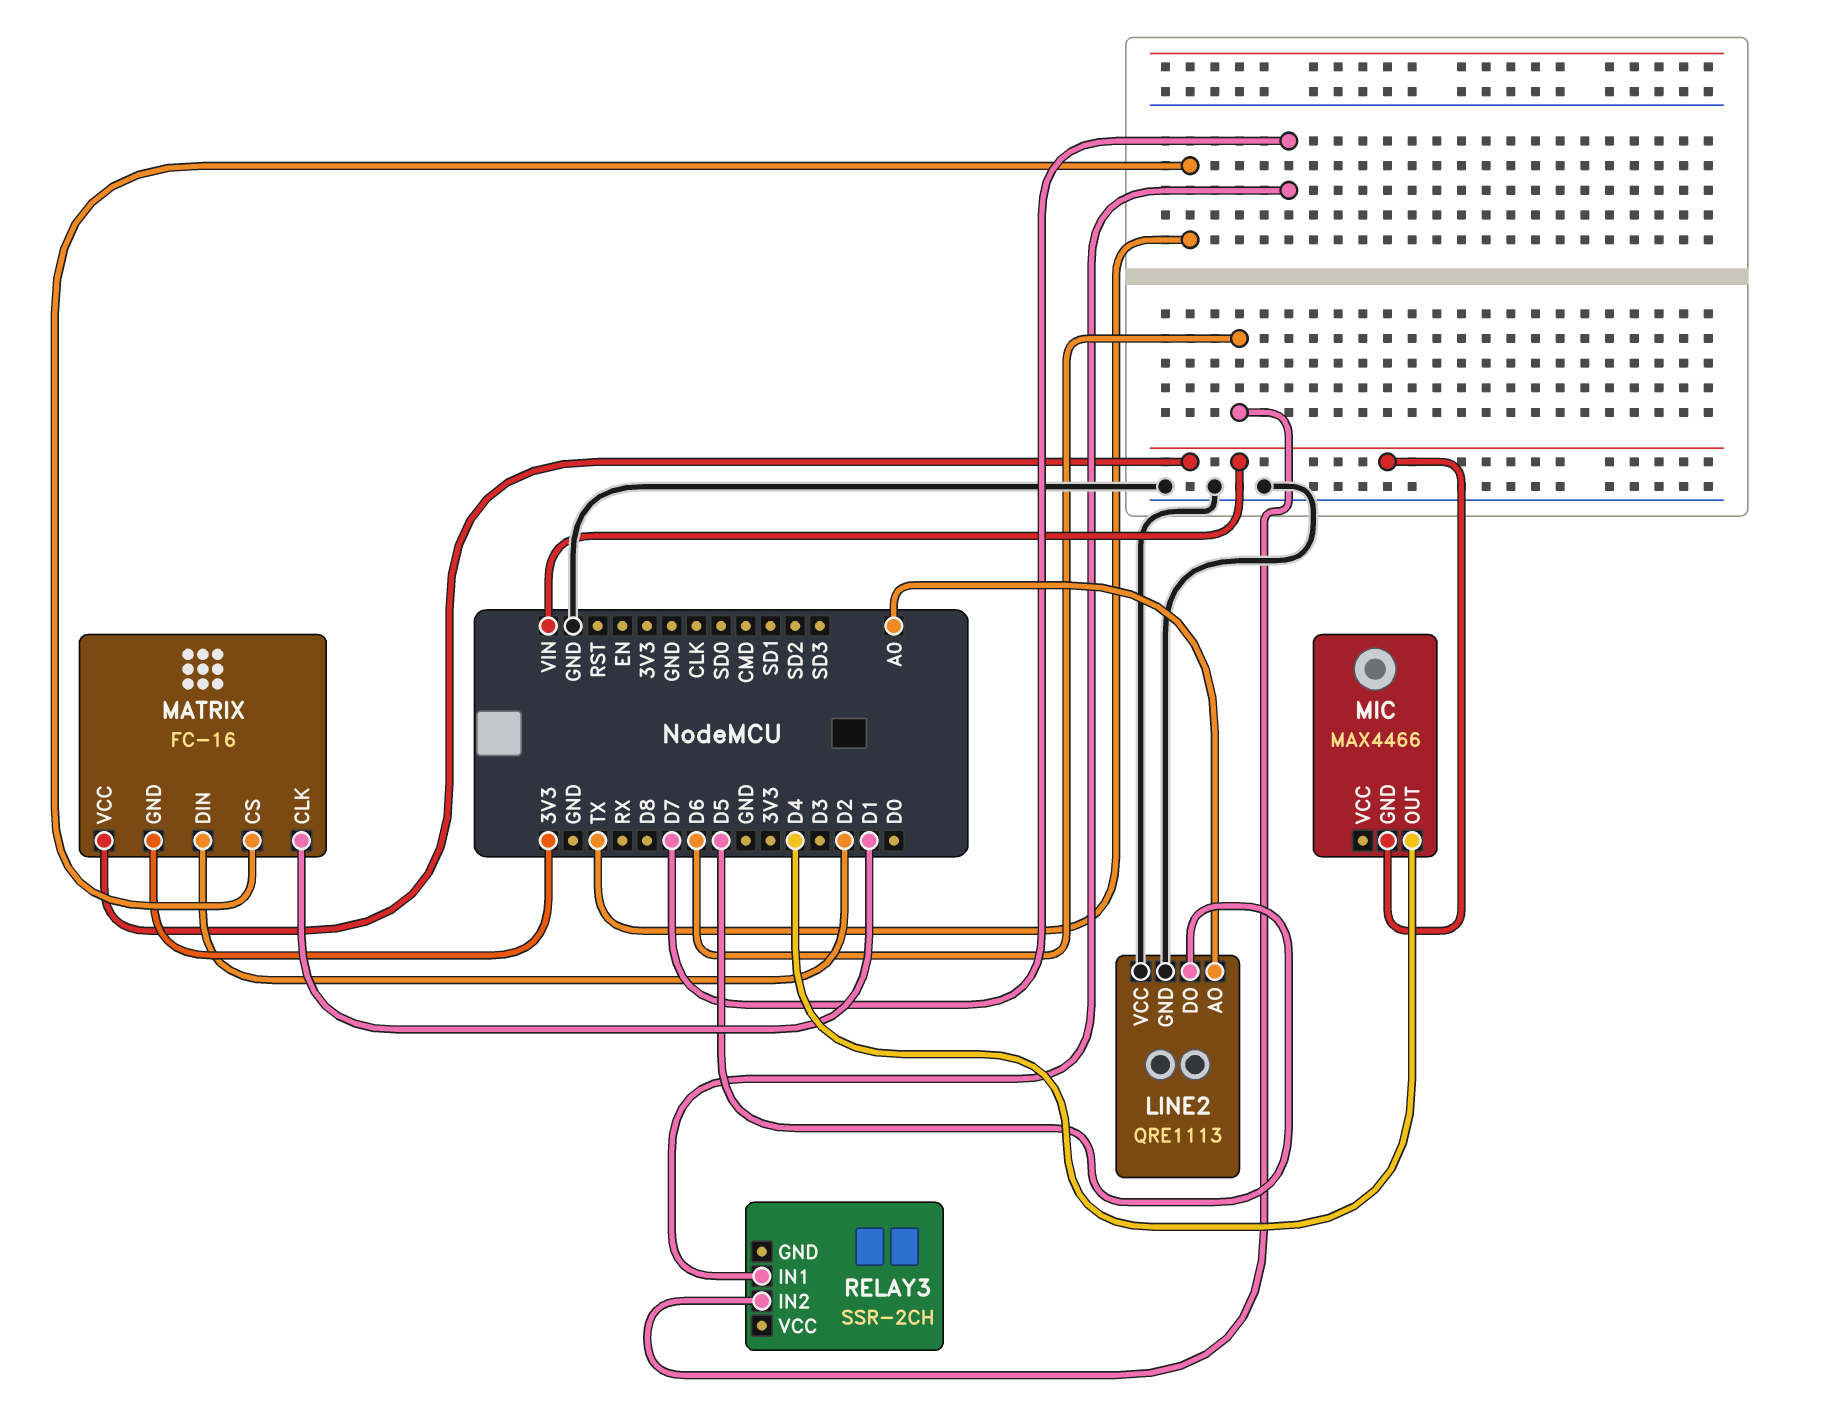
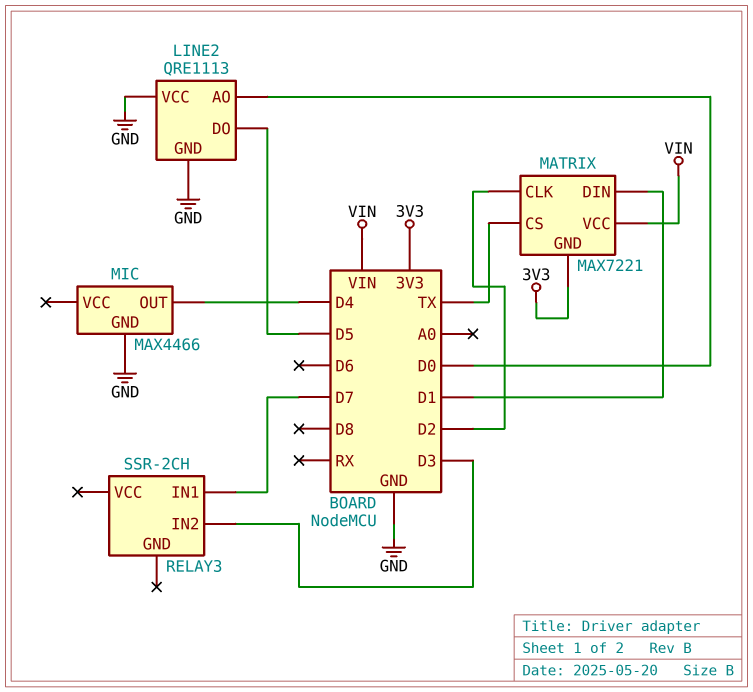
LINE2 pin AO: A0 -> D0
MATRIX: FC-16 -> MAX7221
MATRIX pin CLK: D1 -> D2
MATRIX pin DIN: D2 -> D1
MIC pin GND: VIN -> GND
RELAY3 pin IN2: D6 -> D3

